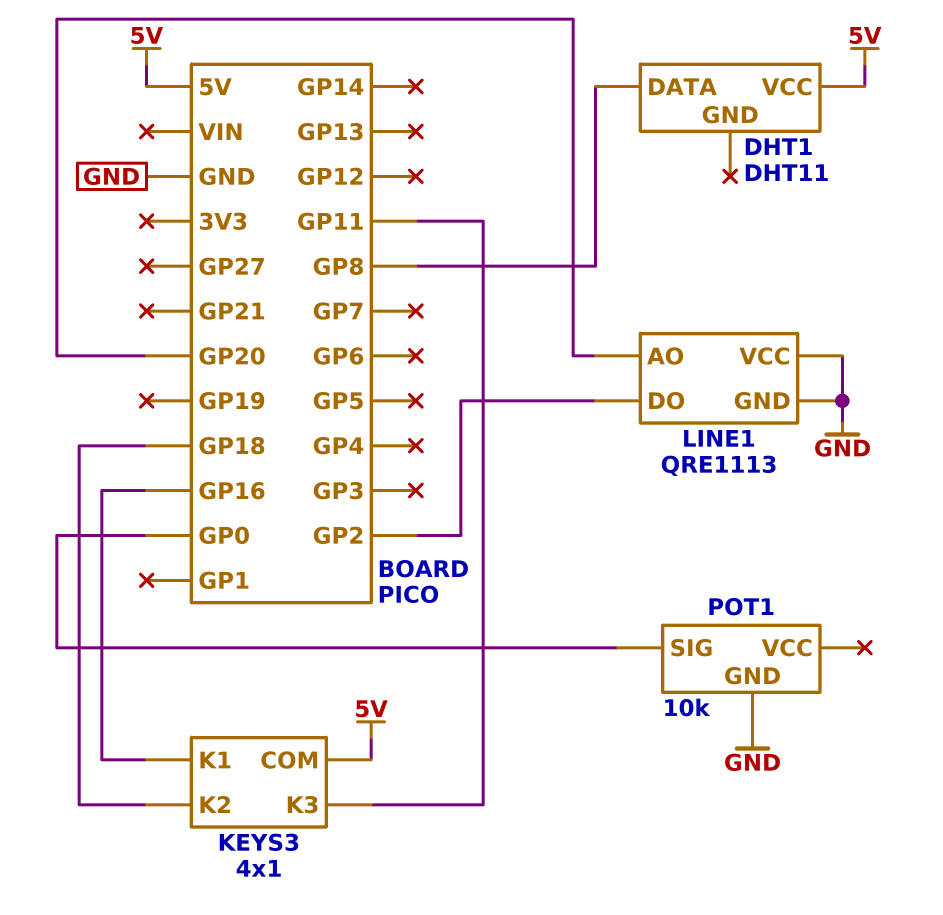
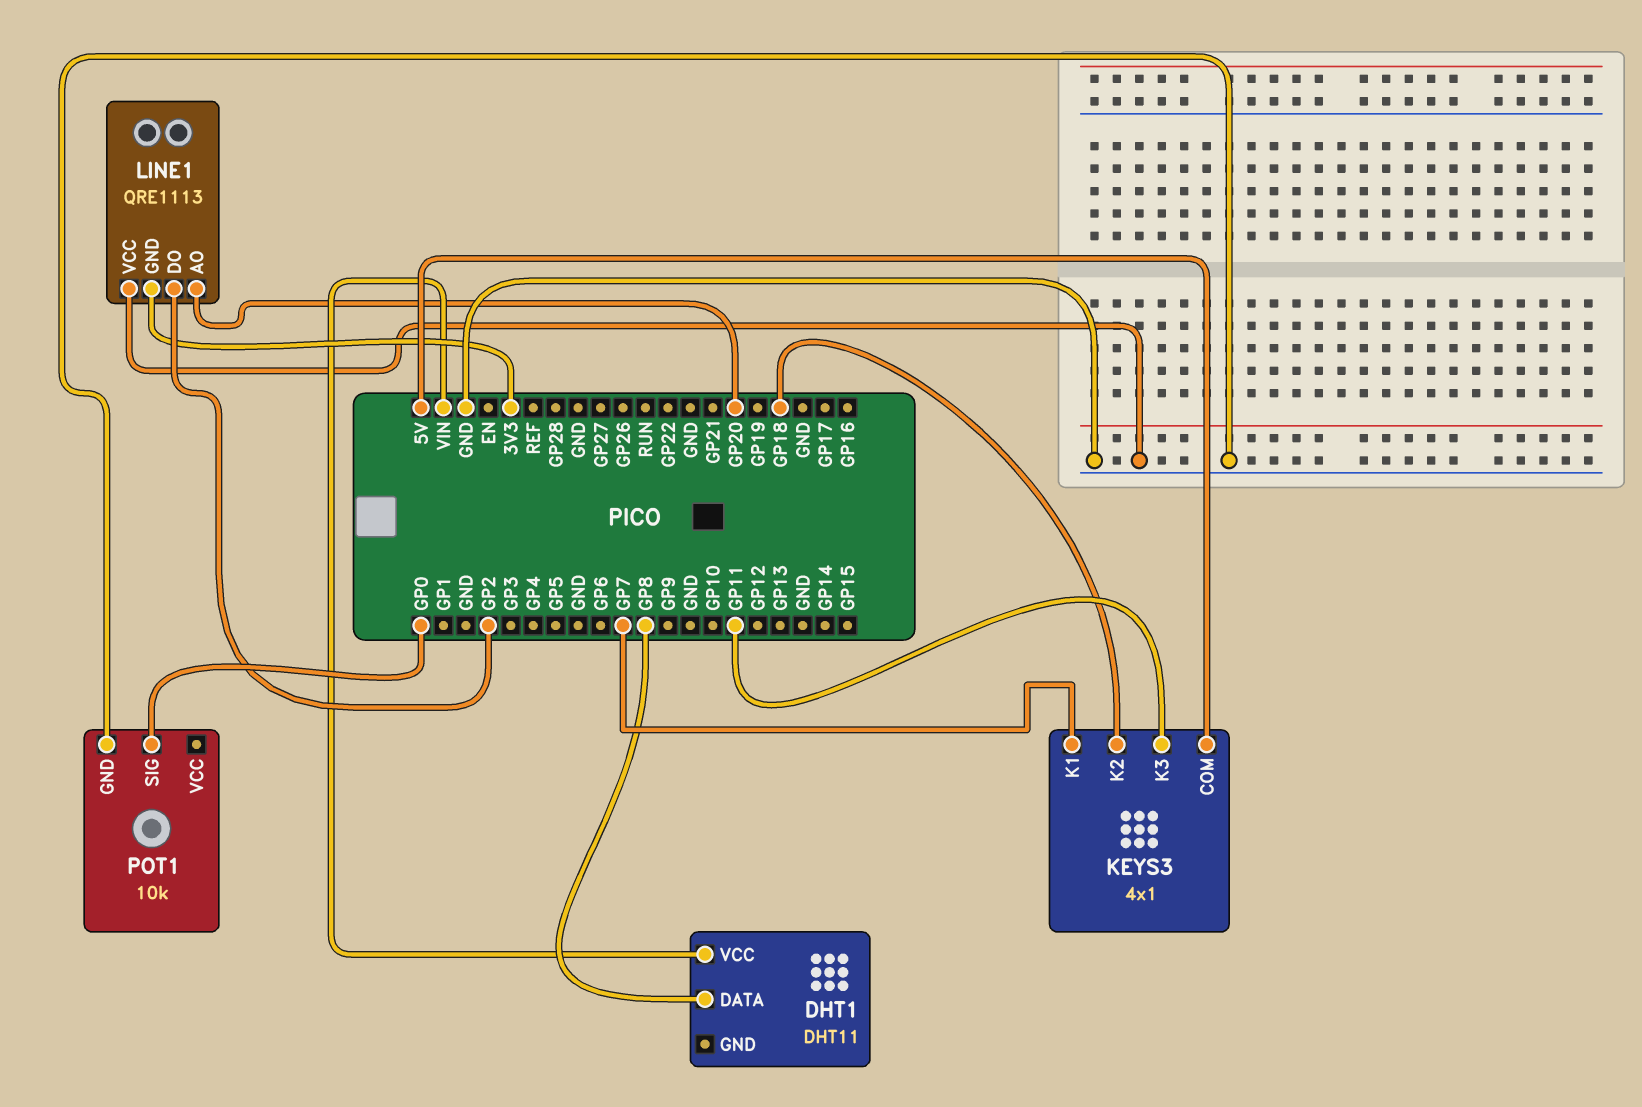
DHT1 pin VCC: 5V -> VIN
KEYS3 pin K1: GP16 -> GP7
LINE1 pin GND: GND -> 3V3

